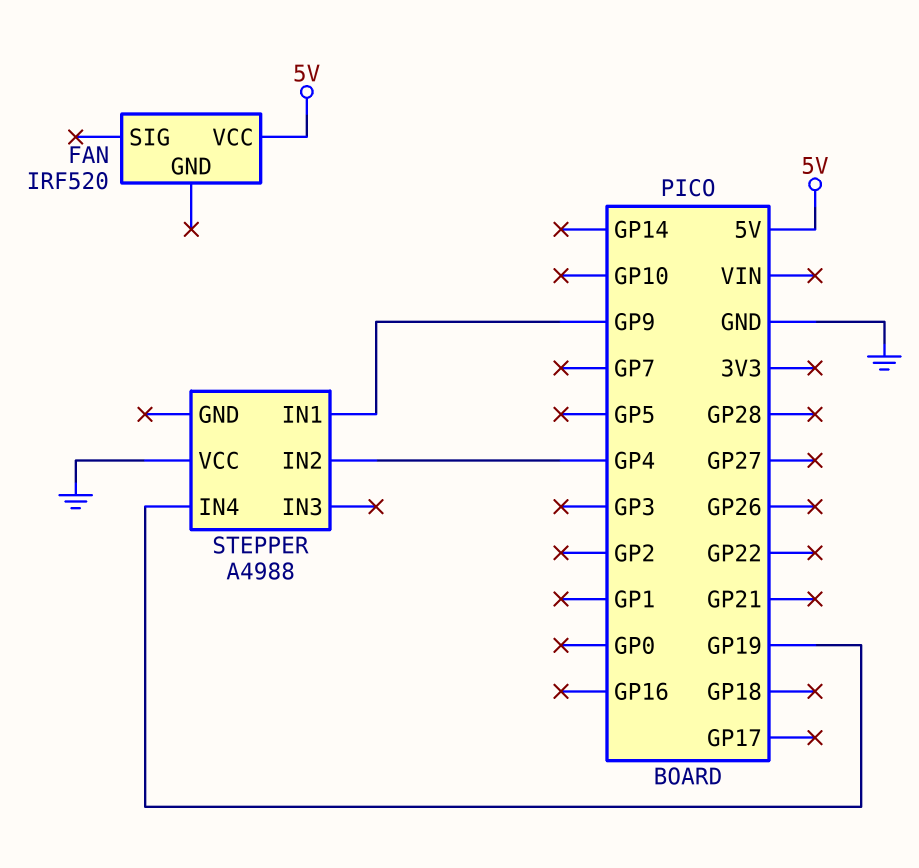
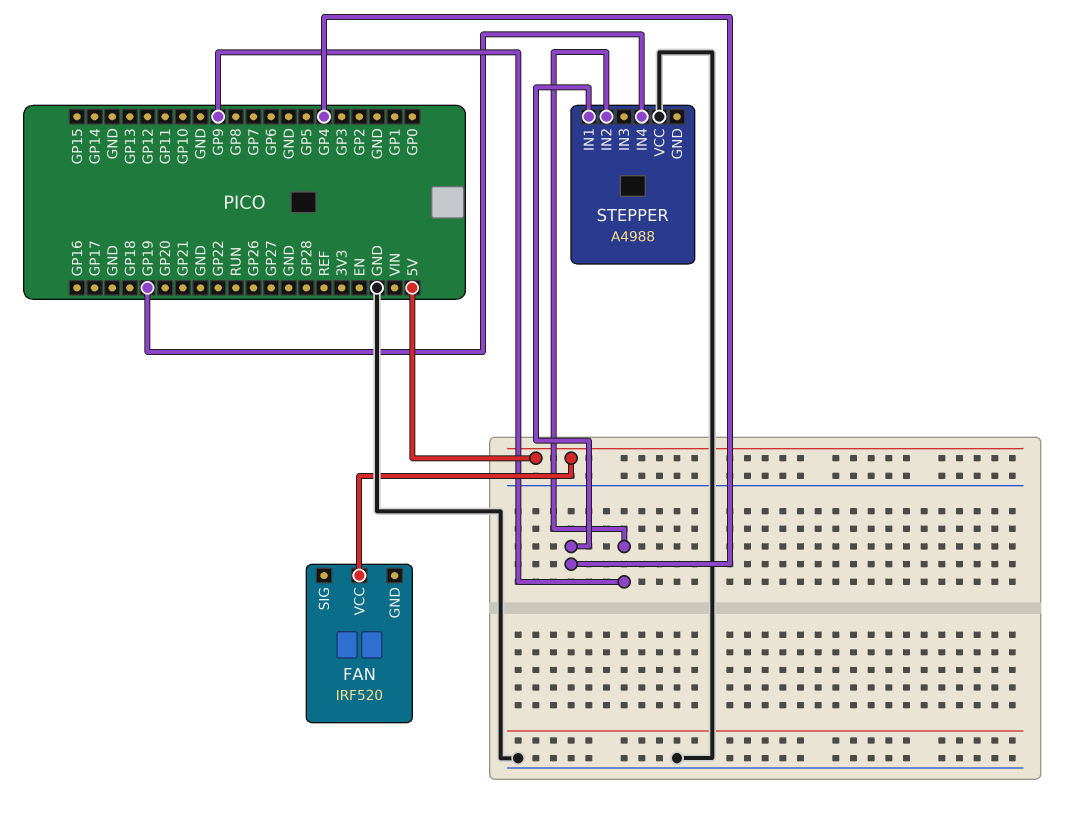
STEPPER pin IN1: GP9 -> GP4
STEPPER pin IN2: GP4 -> GP9

